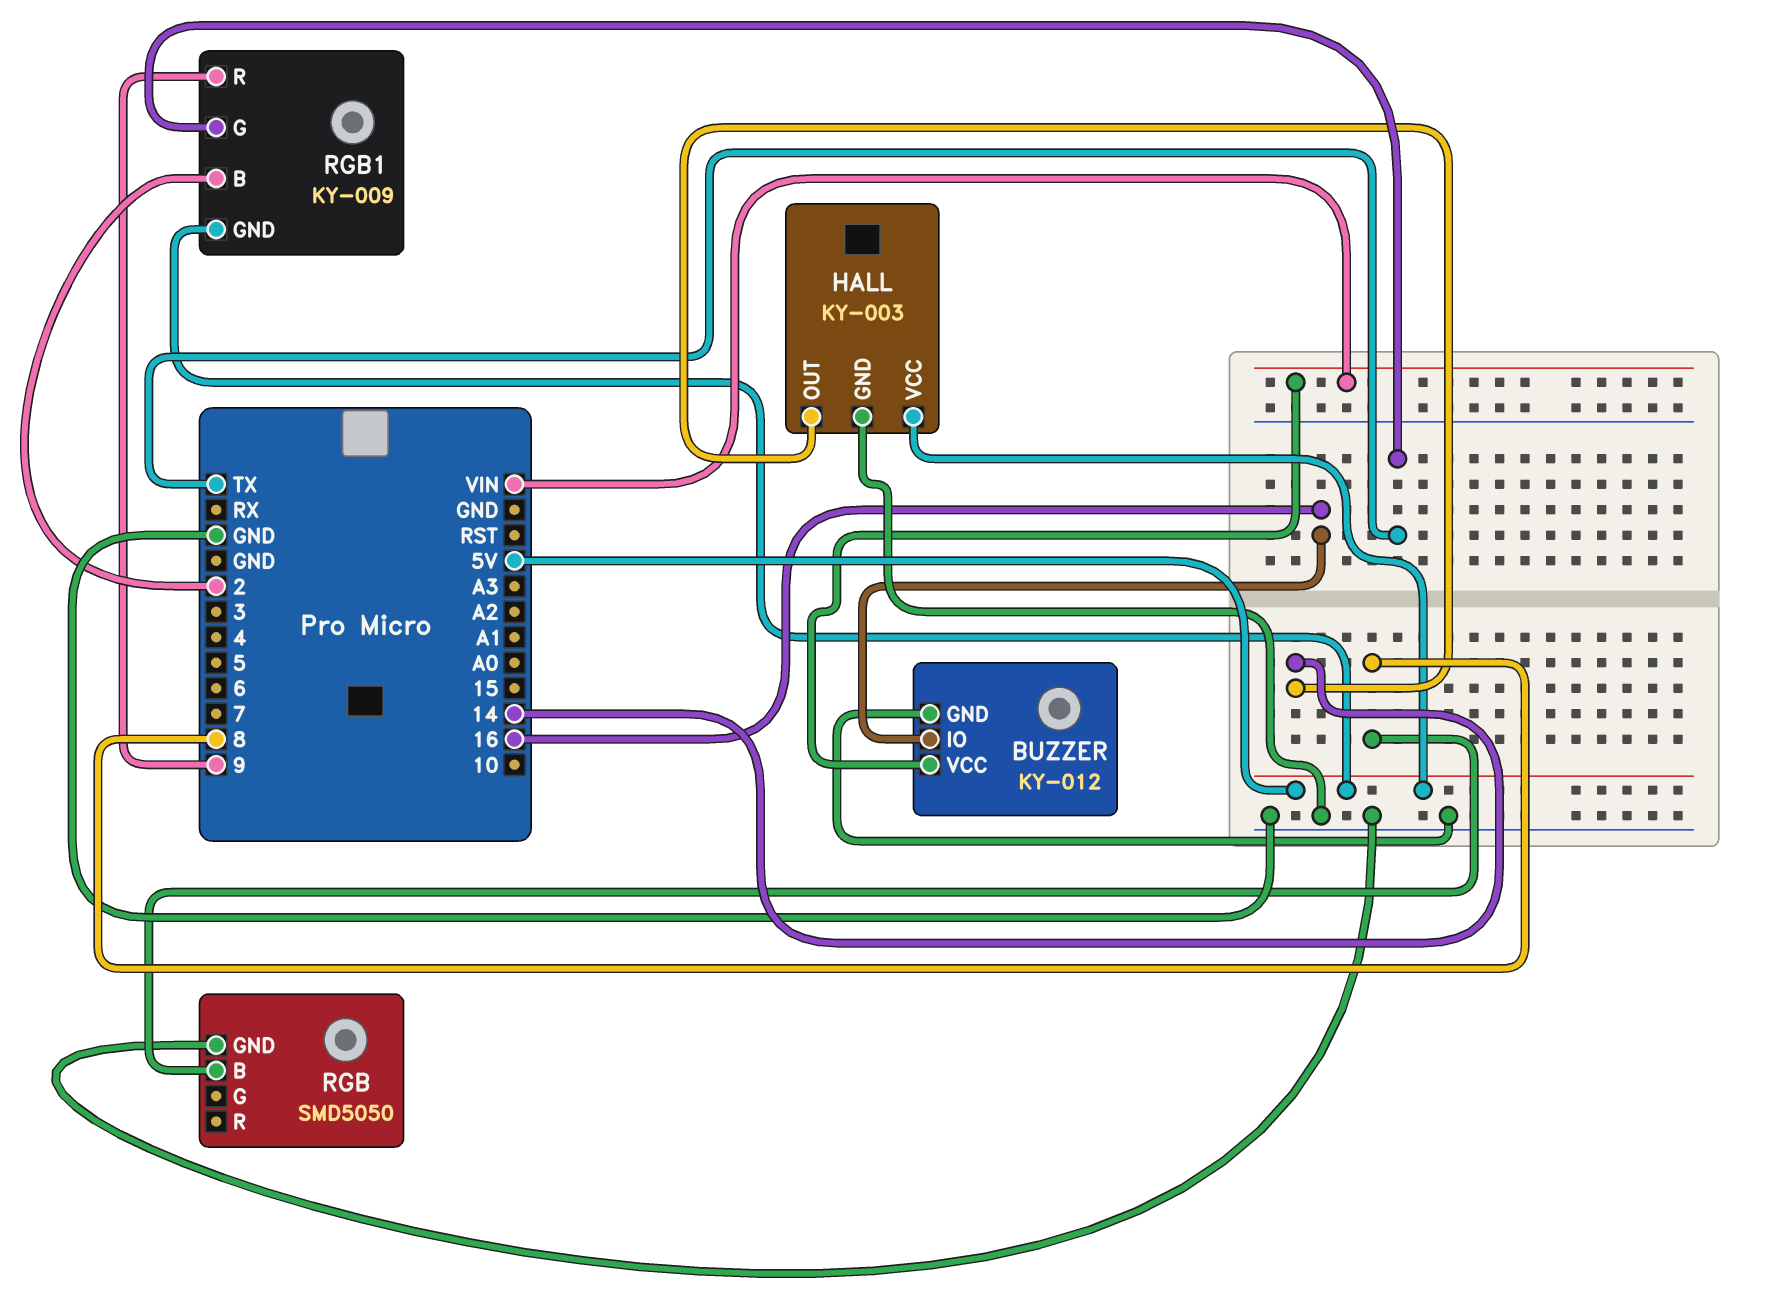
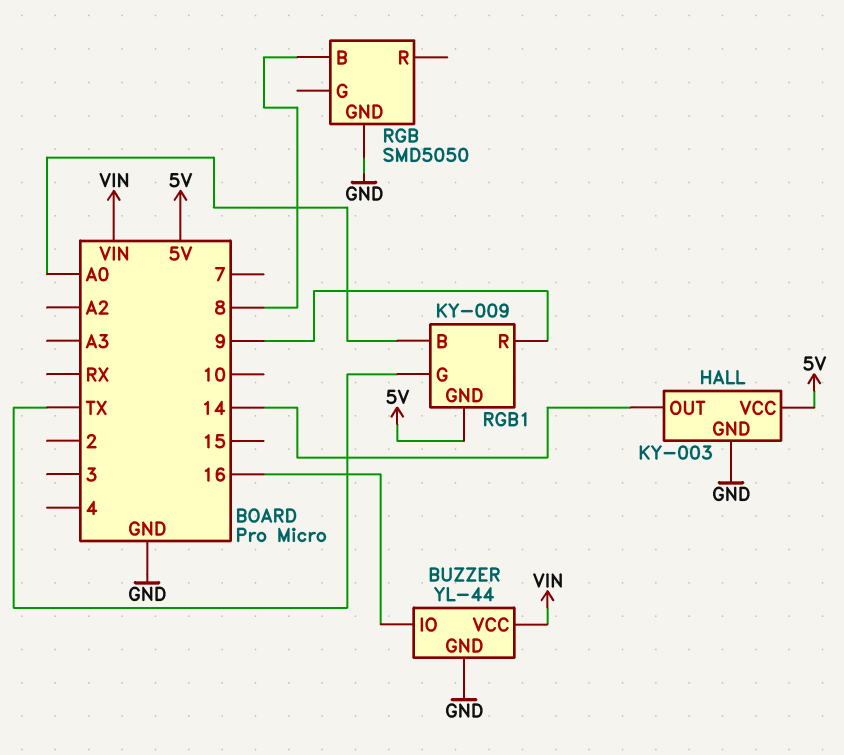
BUZZER: KY-012 -> YL-44
RGB1 pin B: 2 -> A0

